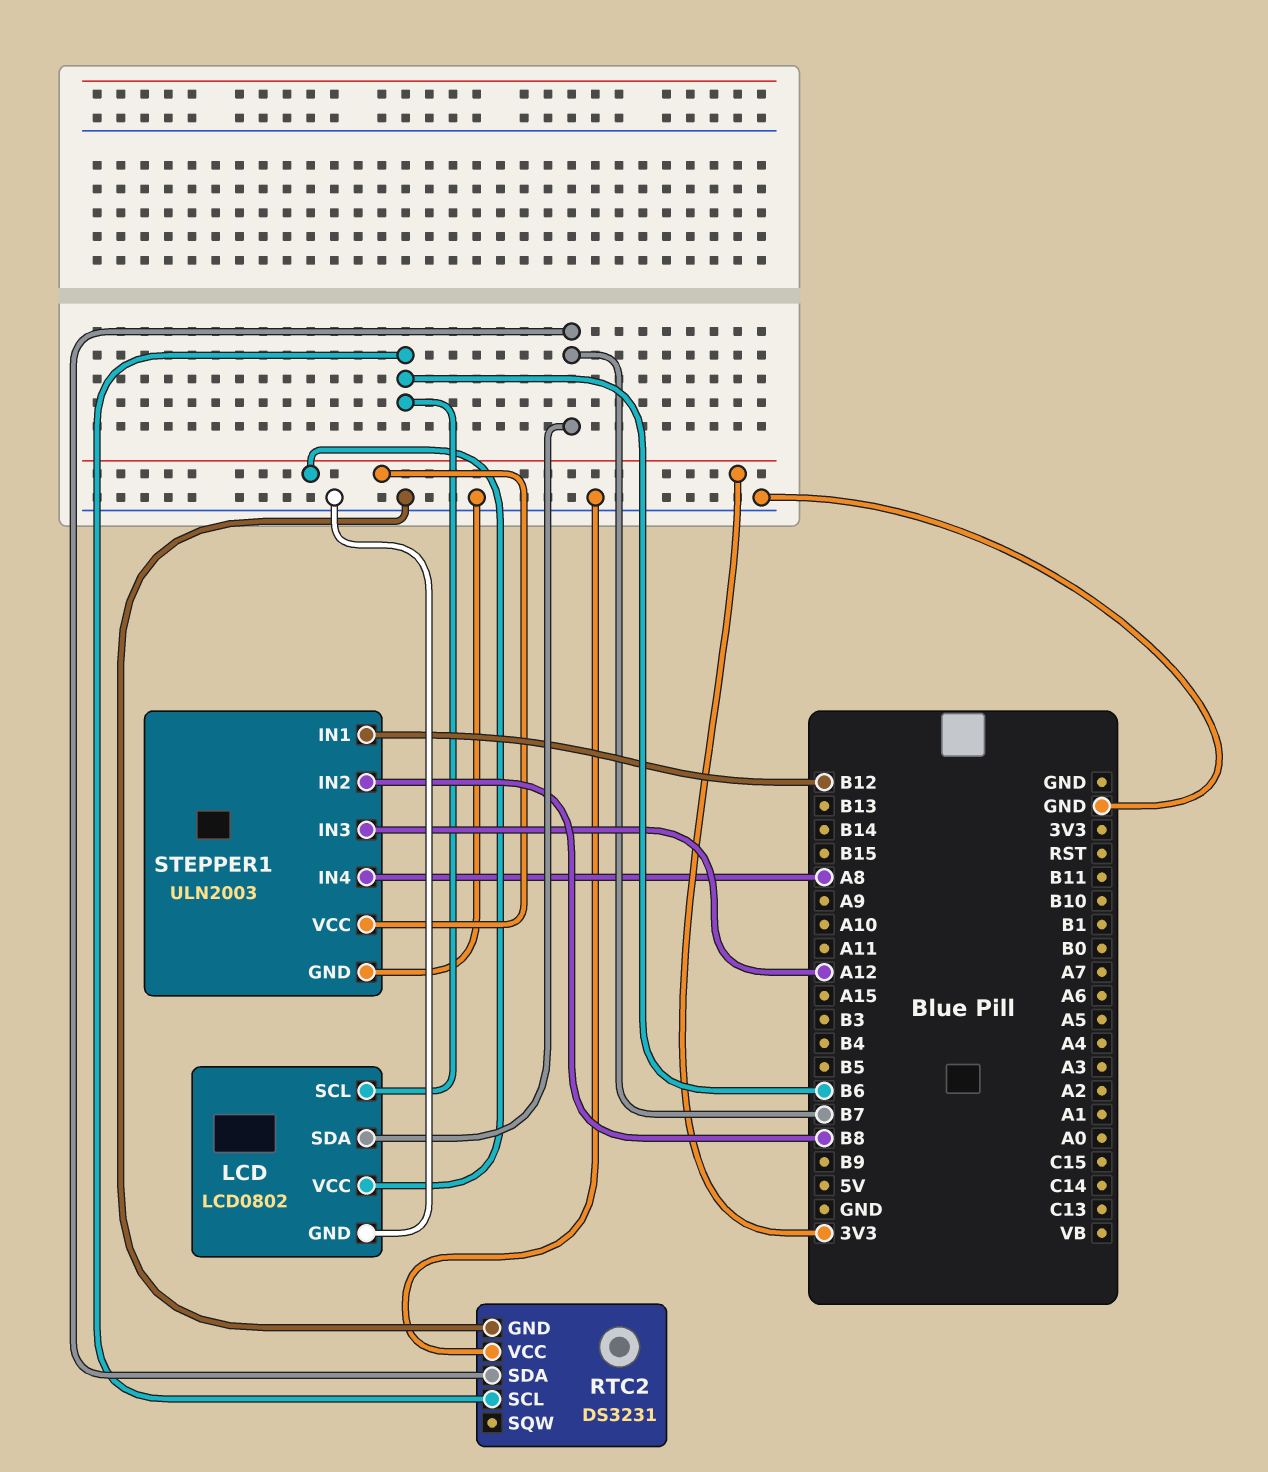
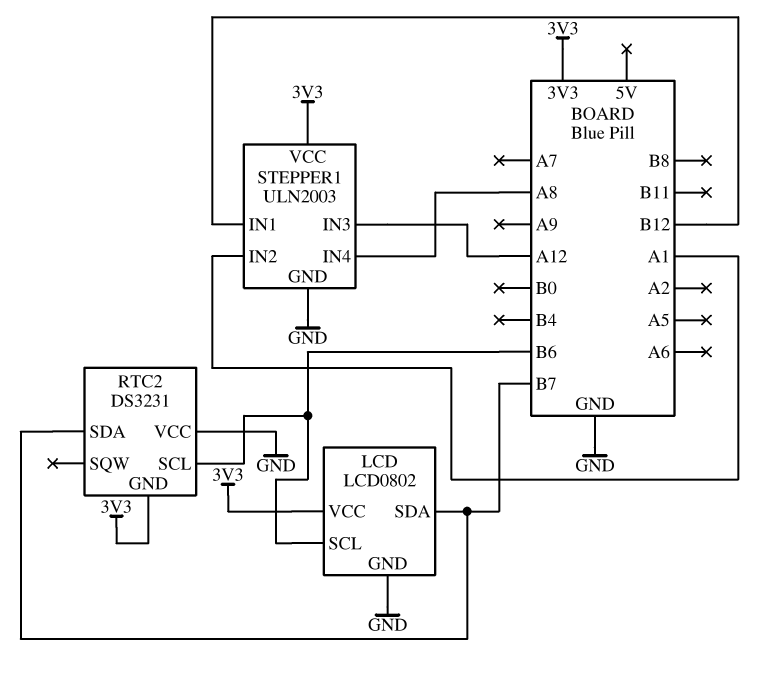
RTC2 pin GND: GND -> 3V3
STEPPER1 pin IN2: B8 -> A1

